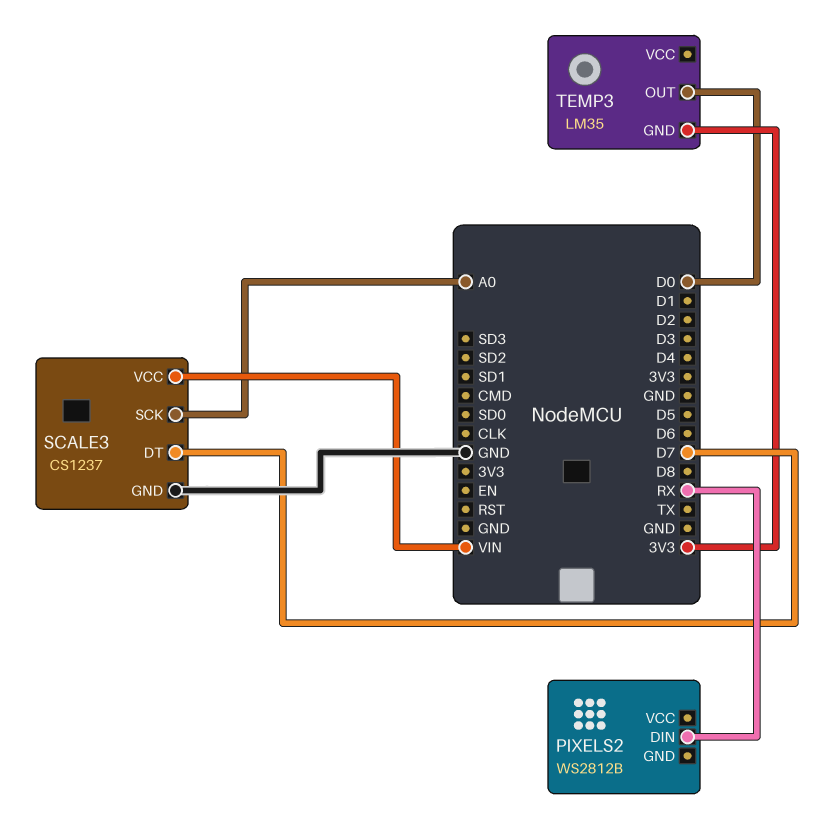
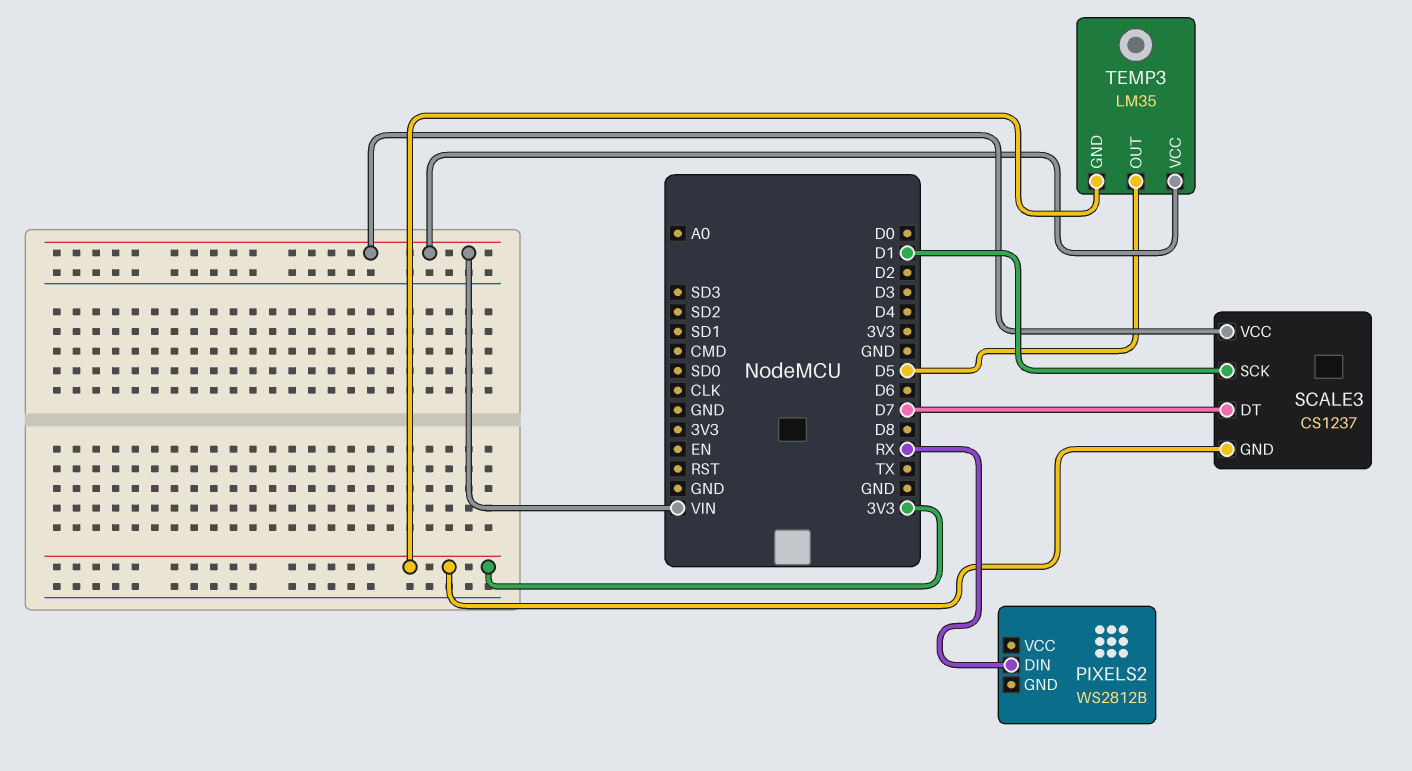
SCALE3 pin GND: GND -> 3V3
SCALE3 pin SCK: A0 -> D1
TEMP3 pin OUT: D0 -> D5
TEMP3 pin VCC: none -> VIN

